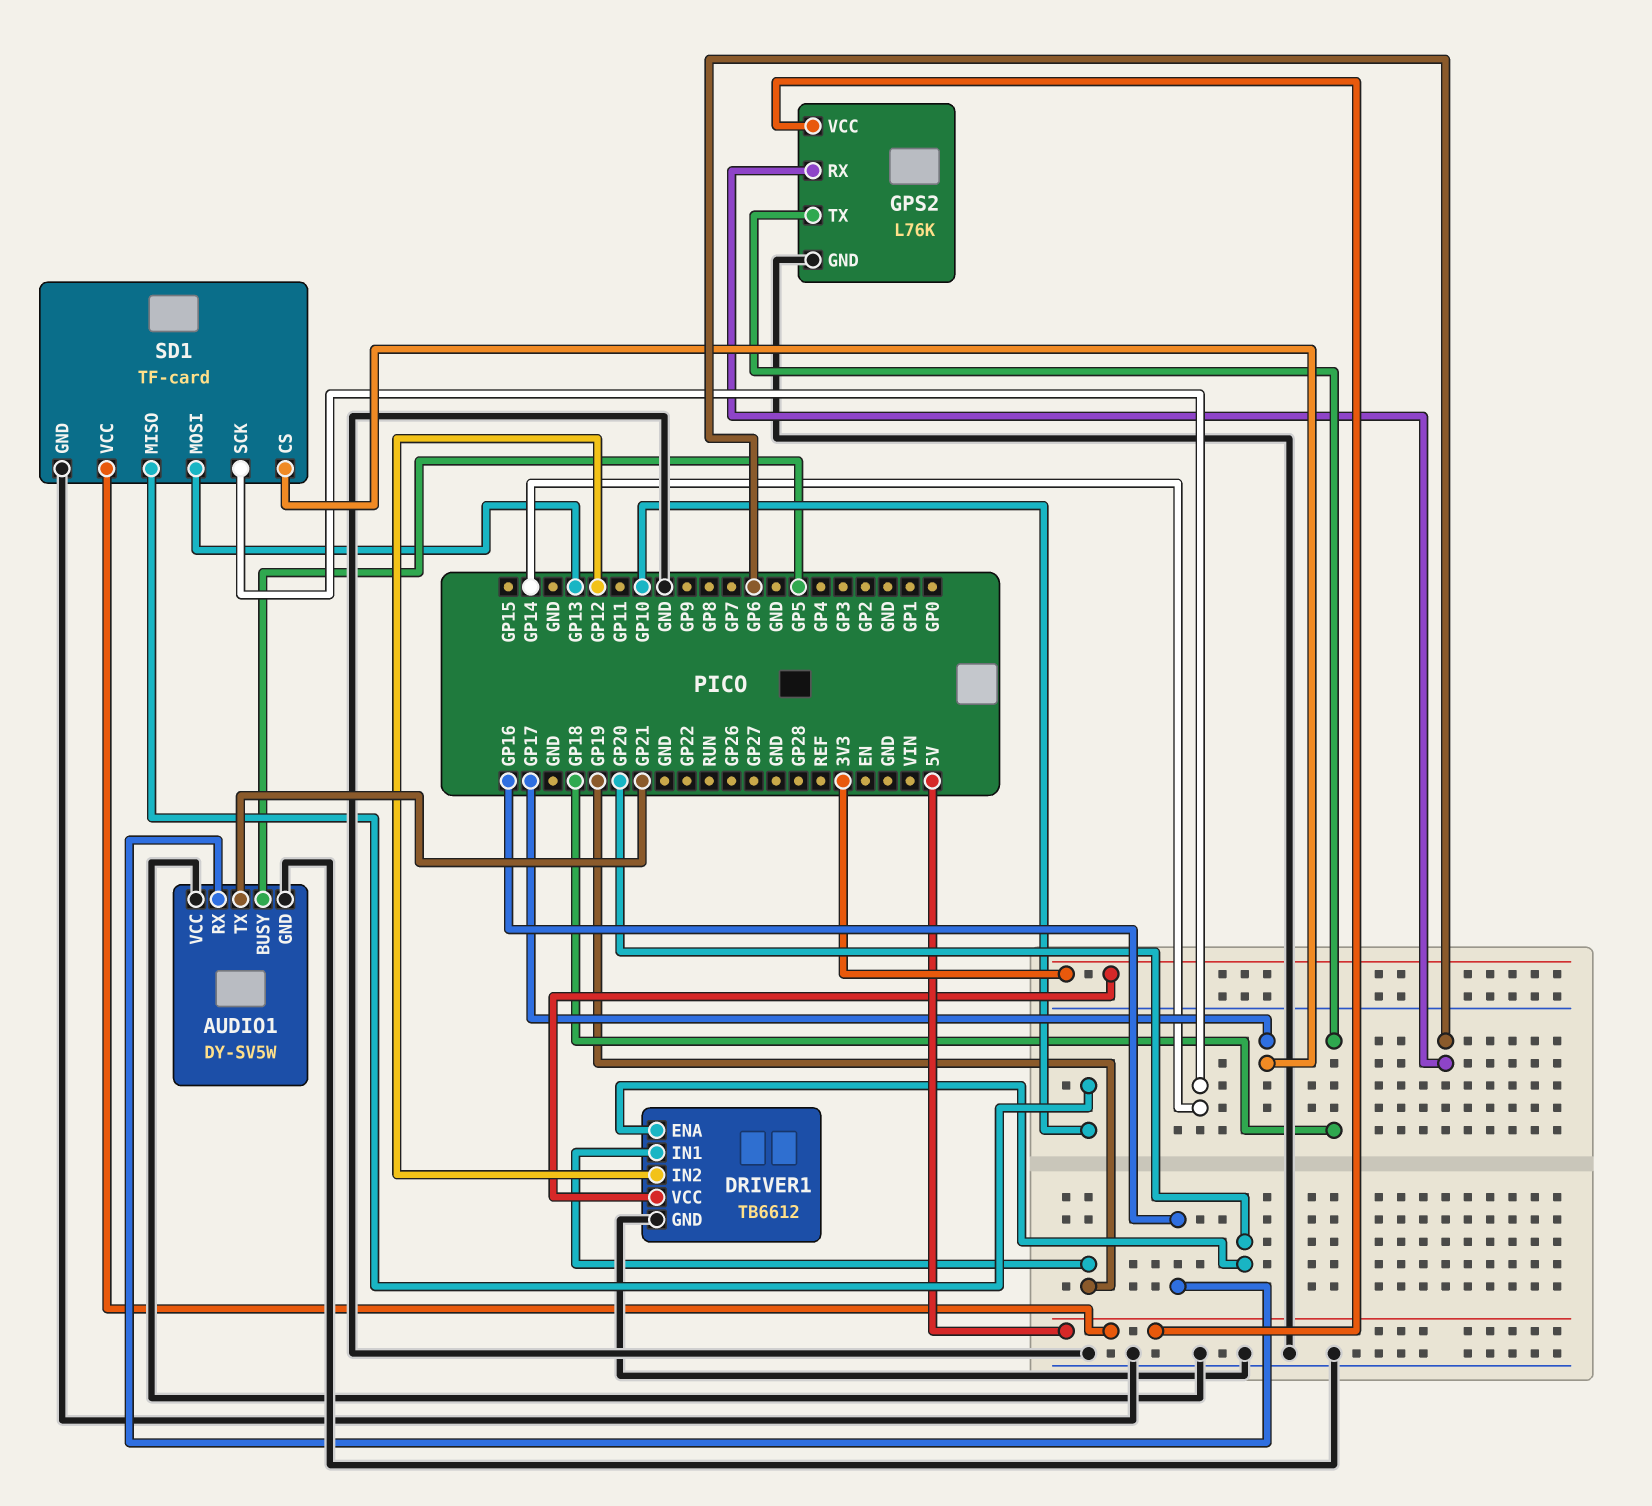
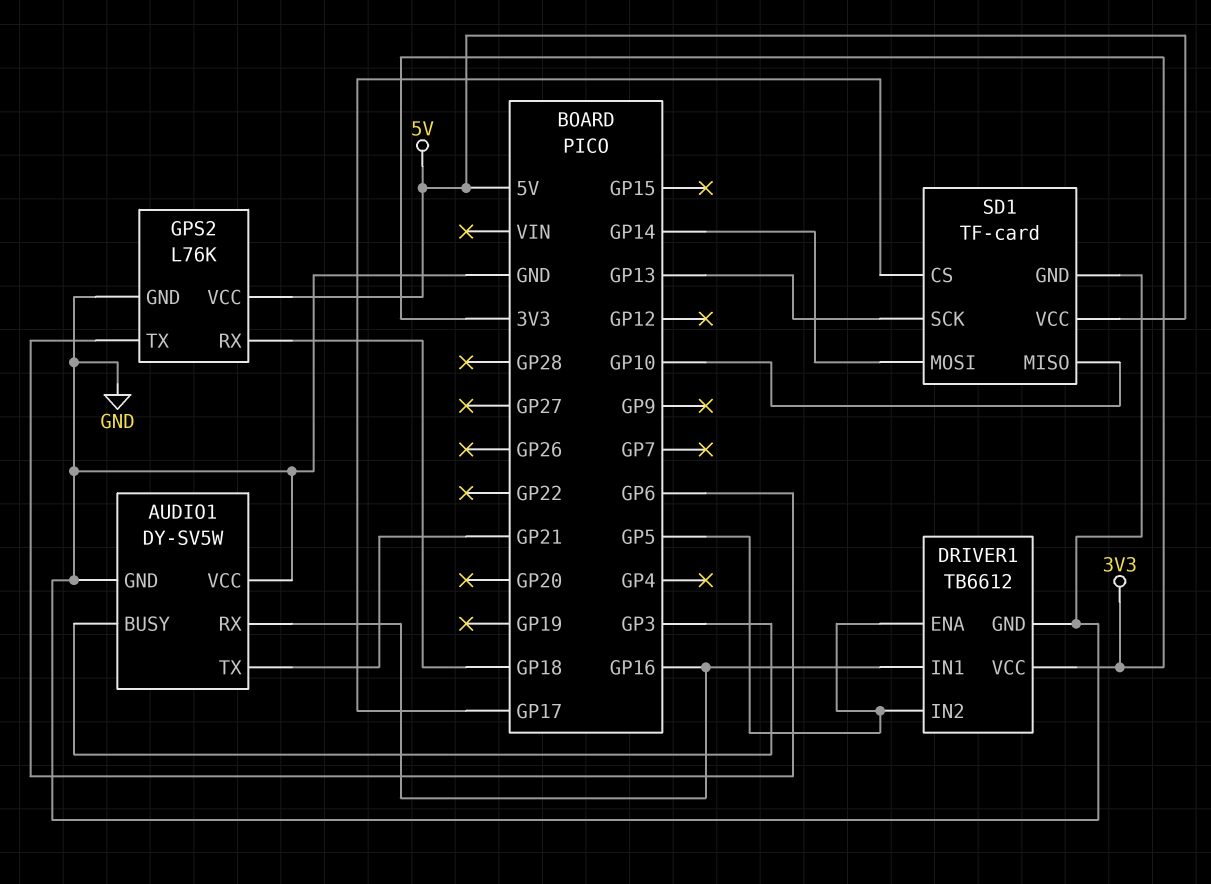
AUDIO1 pin BUSY: GP5 -> GP3
DRIVER1 pin ENA: GP20 -> GP5
DRIVER1 pin IN1: GP19 -> GP16
DRIVER1 pin IN2: GP12 -> GP5
GPS2 pin RX: GP6 -> GP18
GPS2 pin TX: GP18 -> GP6
SD1 pin MOSI: GP13 -> GP14
SD1 pin SCK: GP14 -> GP13

